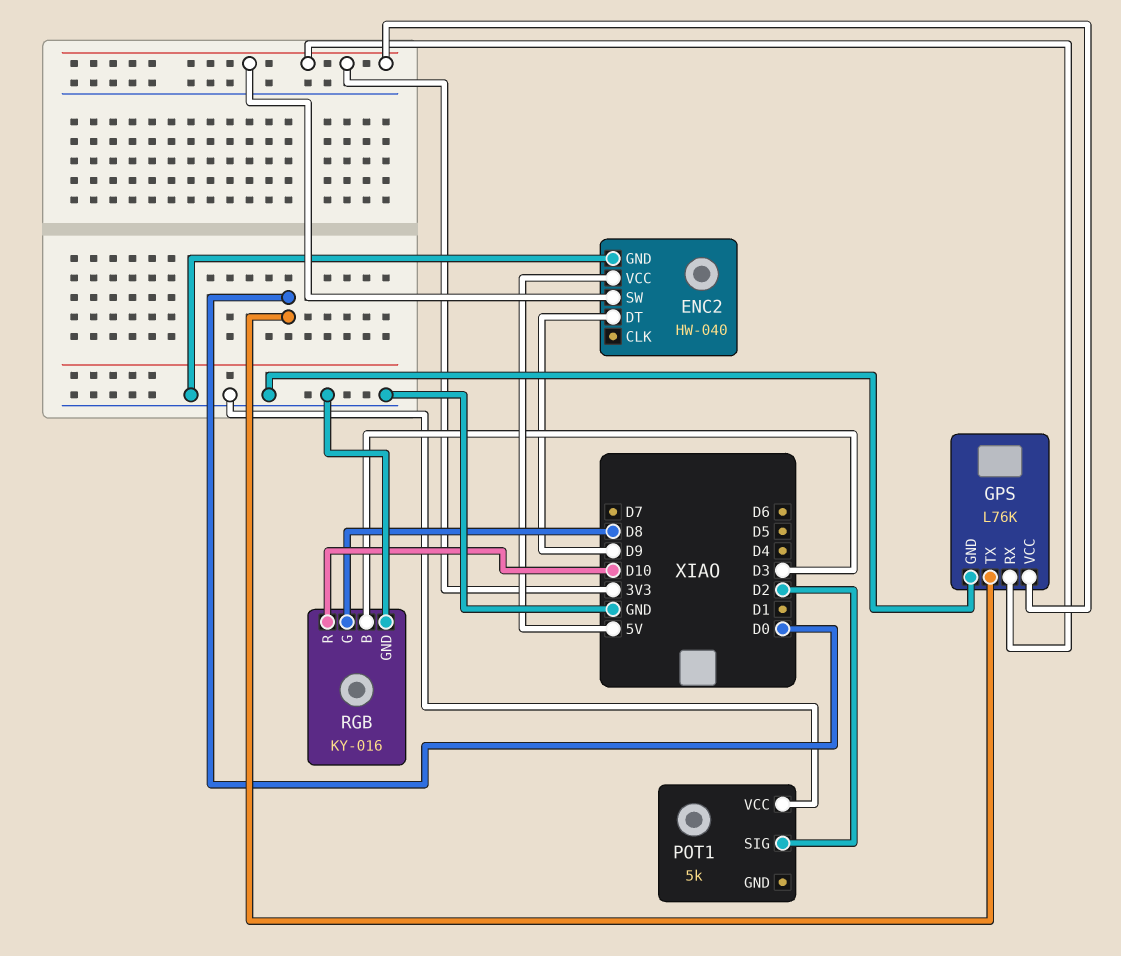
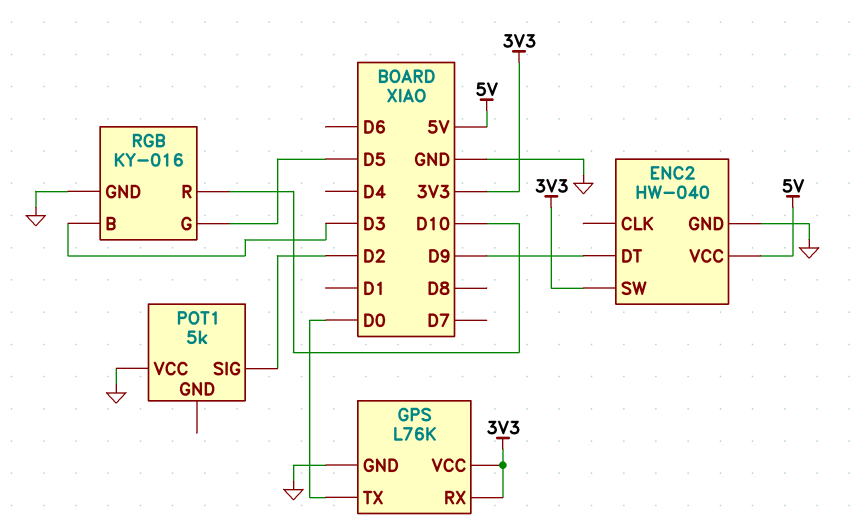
RGB pin G: D8 -> D5

